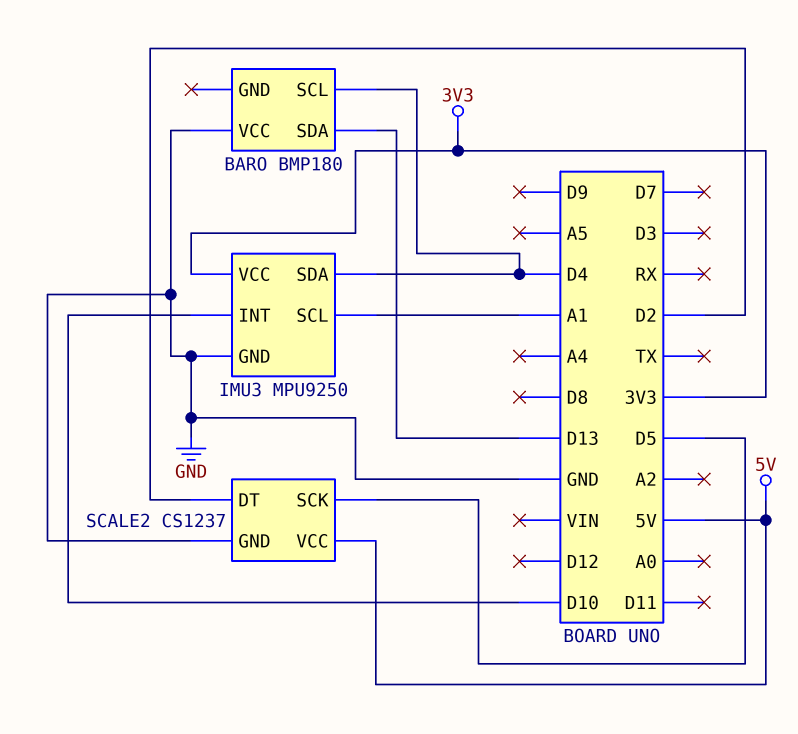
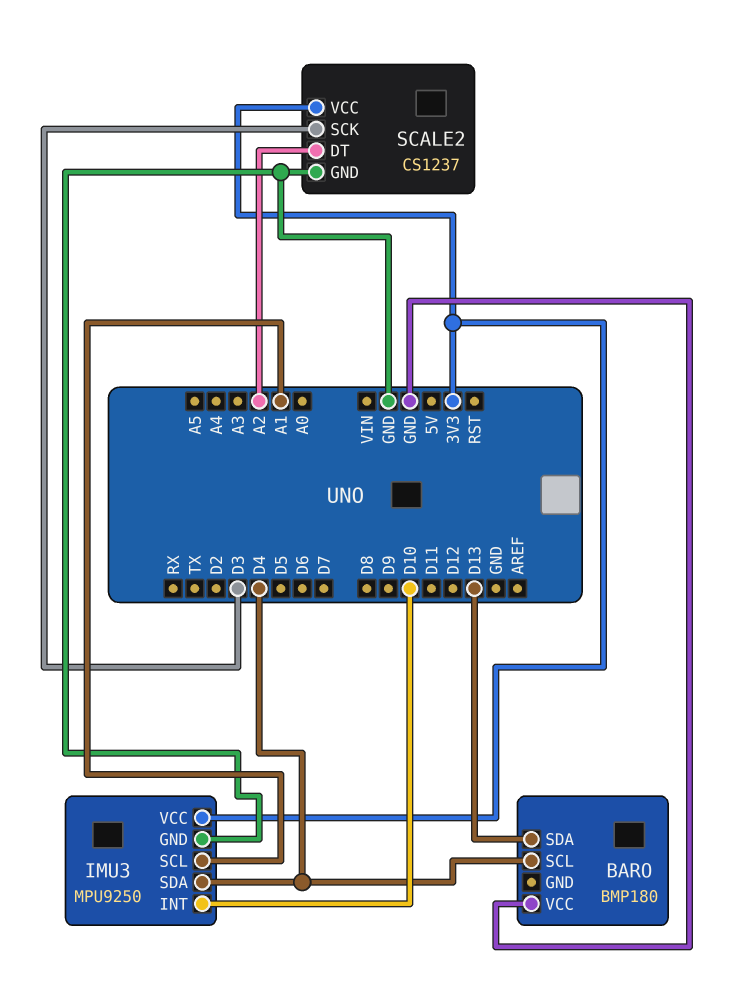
SCALE2 pin DT: D2 -> A2
SCALE2 pin SCK: D5 -> D3
SCALE2 pin VCC: 5V -> 3V3

